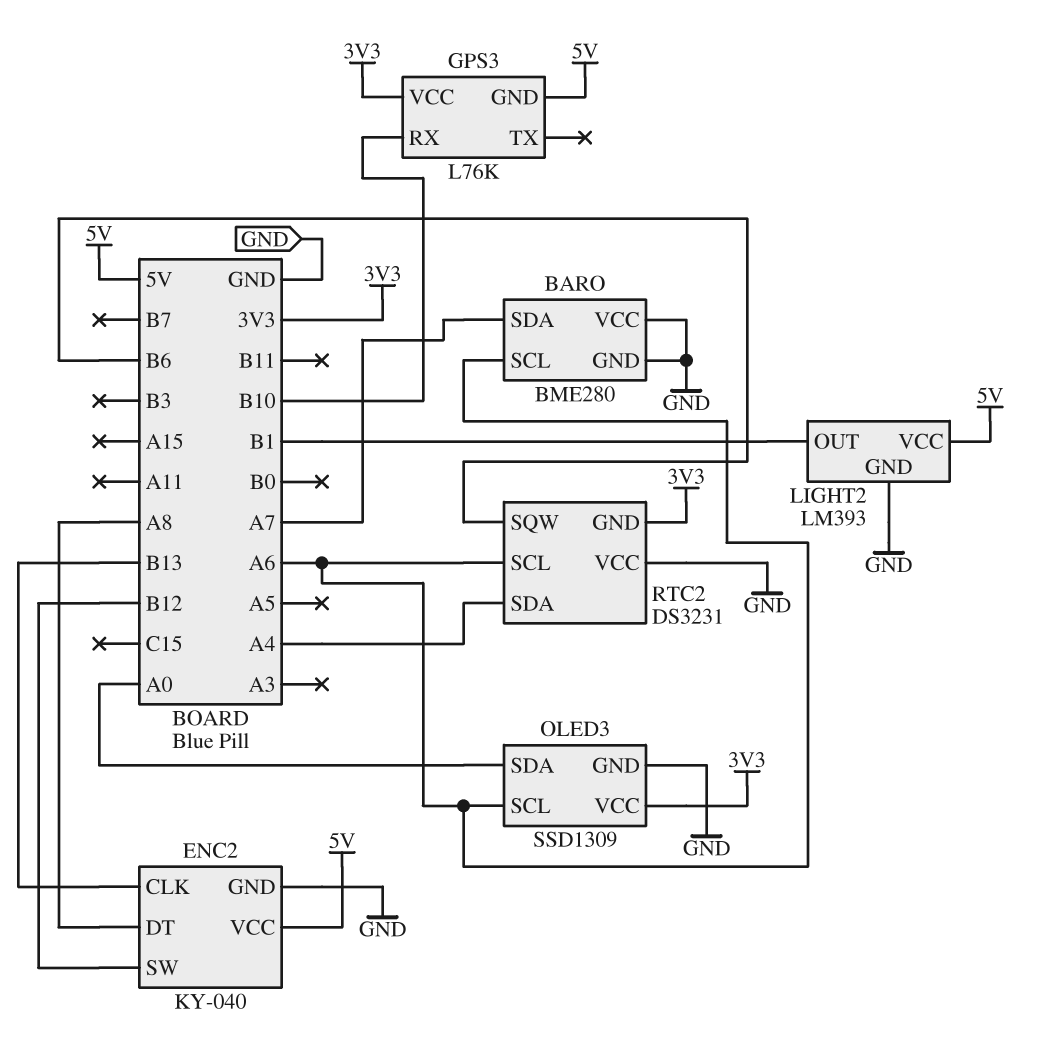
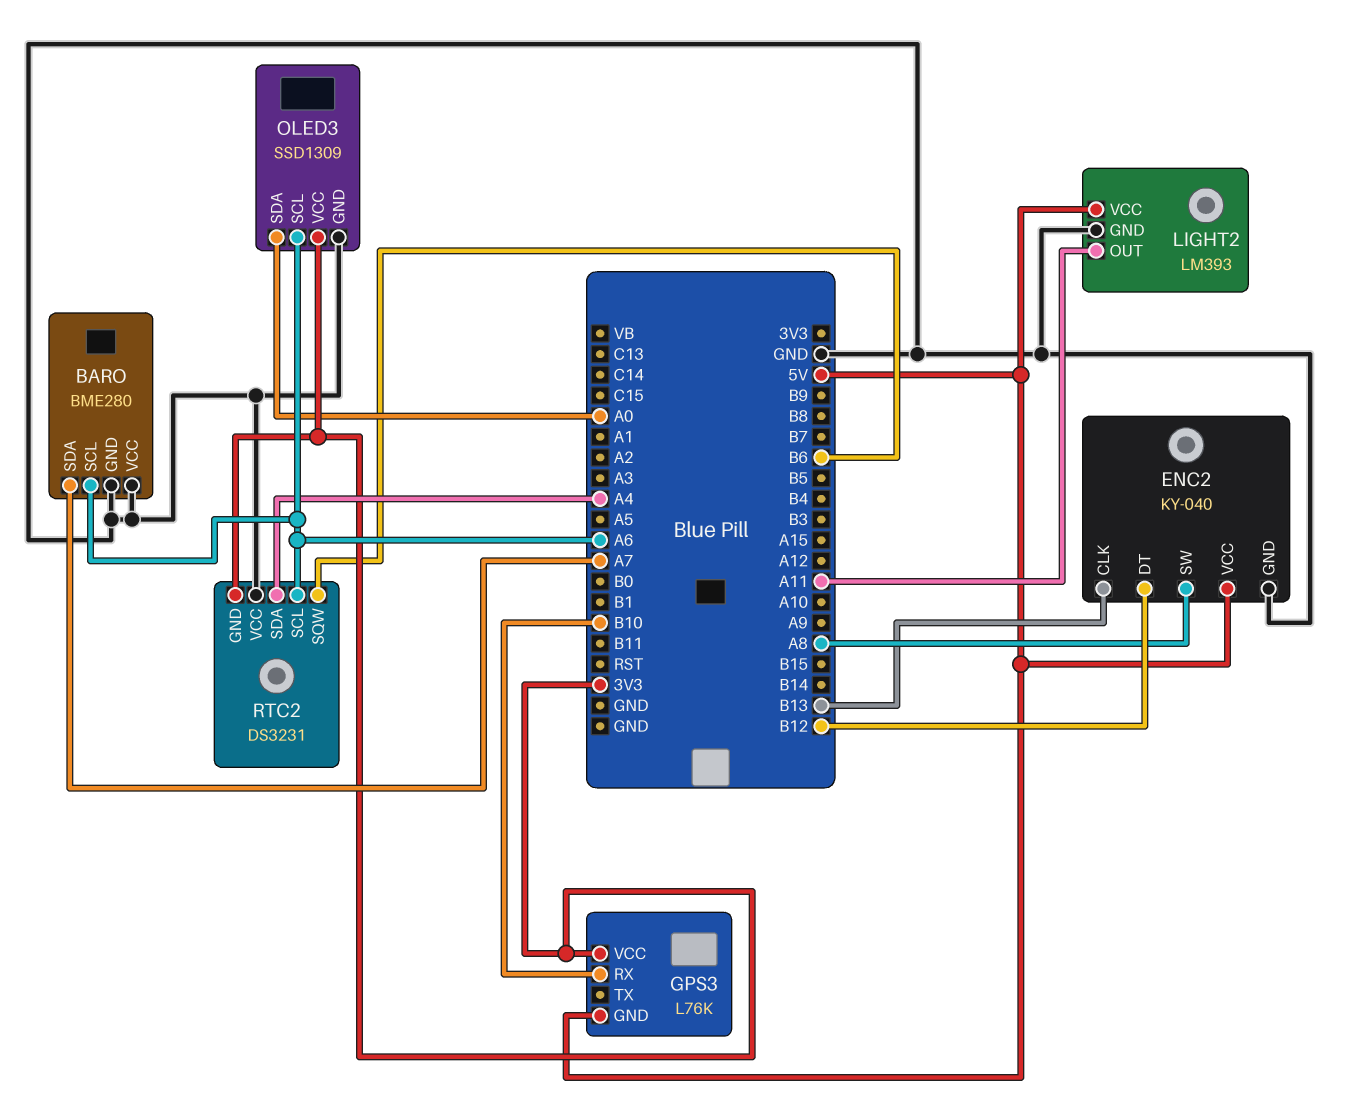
ENC2 pin DT: A8 -> B12
ENC2 pin SW: B12 -> A8
LIGHT2 pin OUT: B1 -> A11

